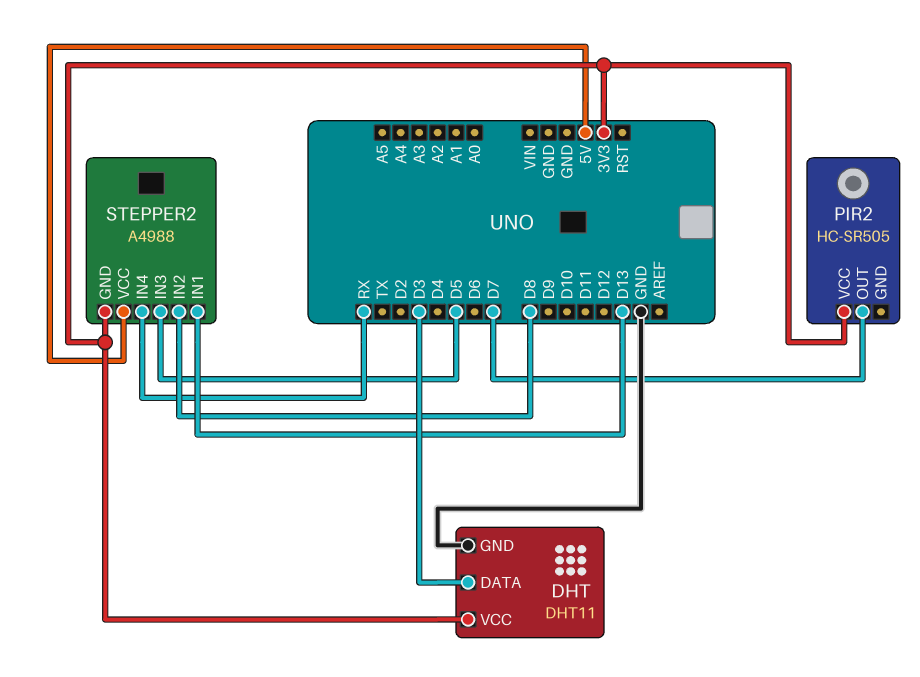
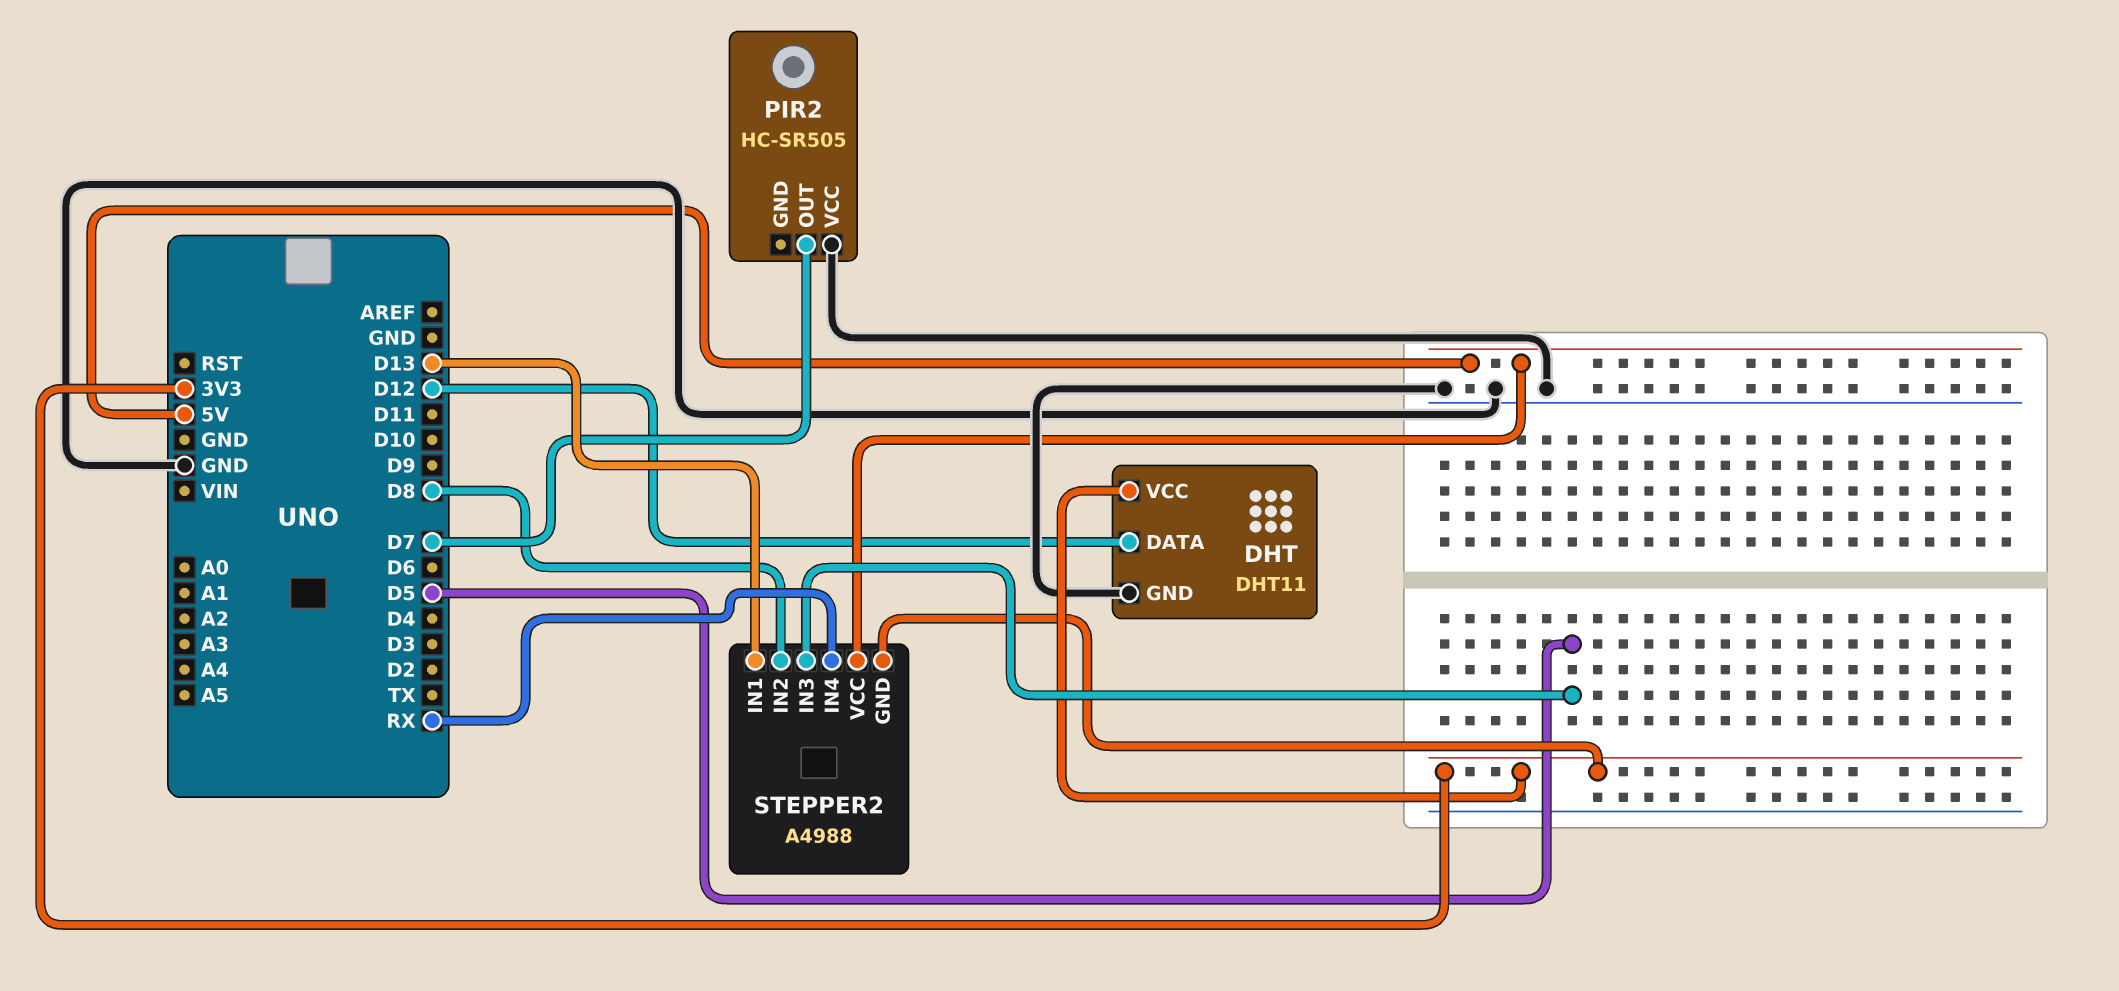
DHT pin DATA: D3 -> D12
PIR2 pin VCC: 3V3 -> GND

